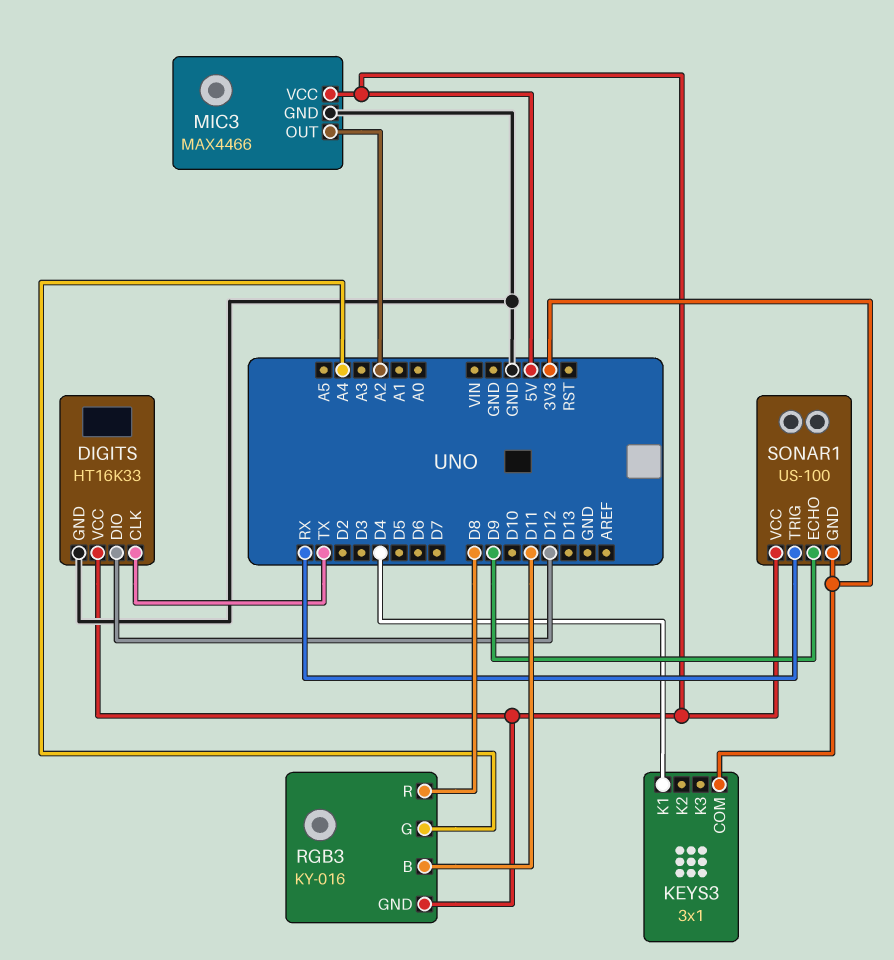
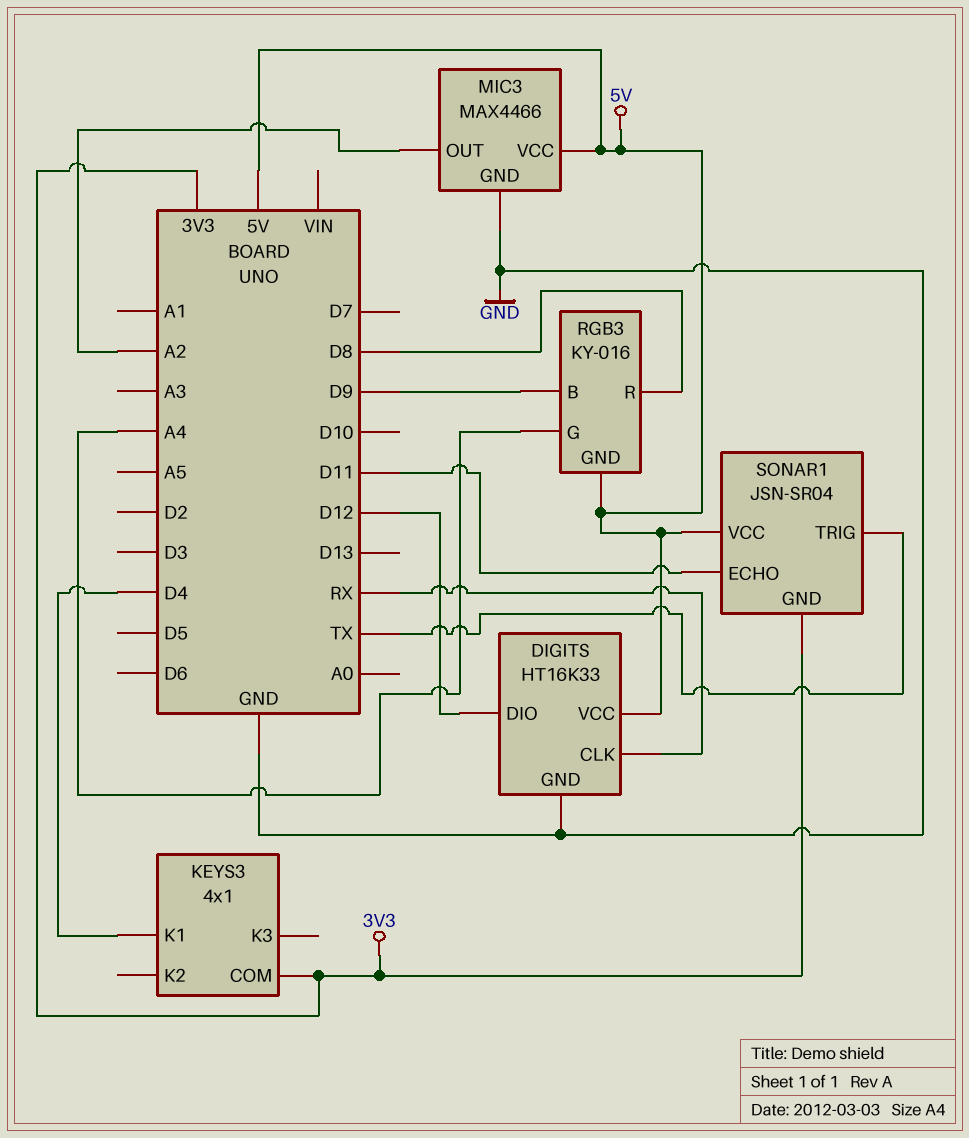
DIGITS pin CLK: TX -> RX
KEYS3: 3x1 -> 4x1
RGB3 pin B: D11 -> D9
SONAR1: US-100 -> JSN-SR04
SONAR1 pin ECHO: D9 -> D11
SONAR1 pin TRIG: RX -> TX

